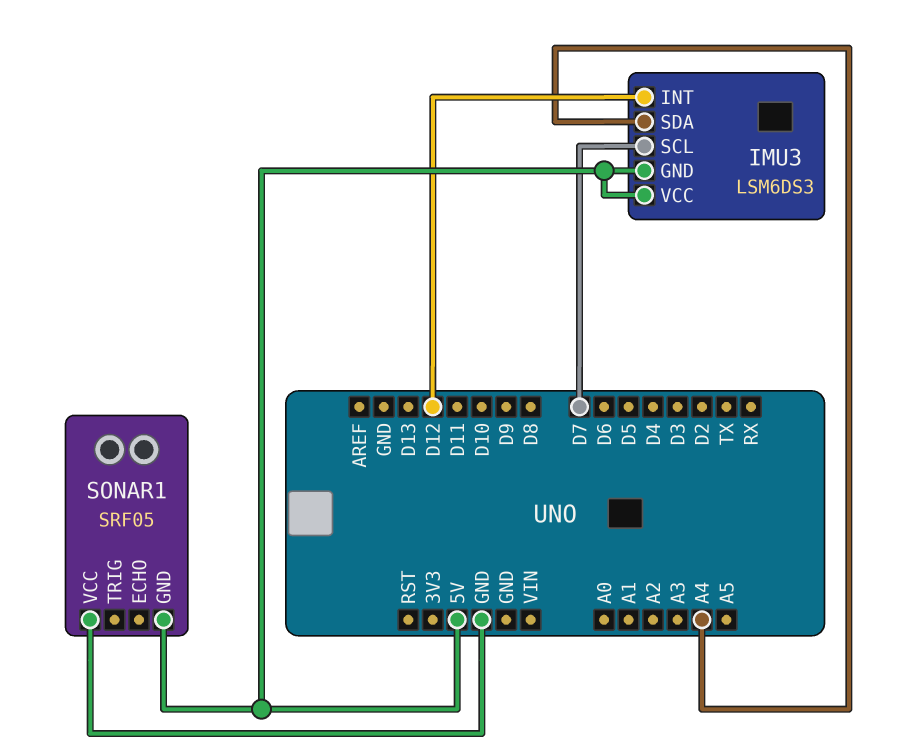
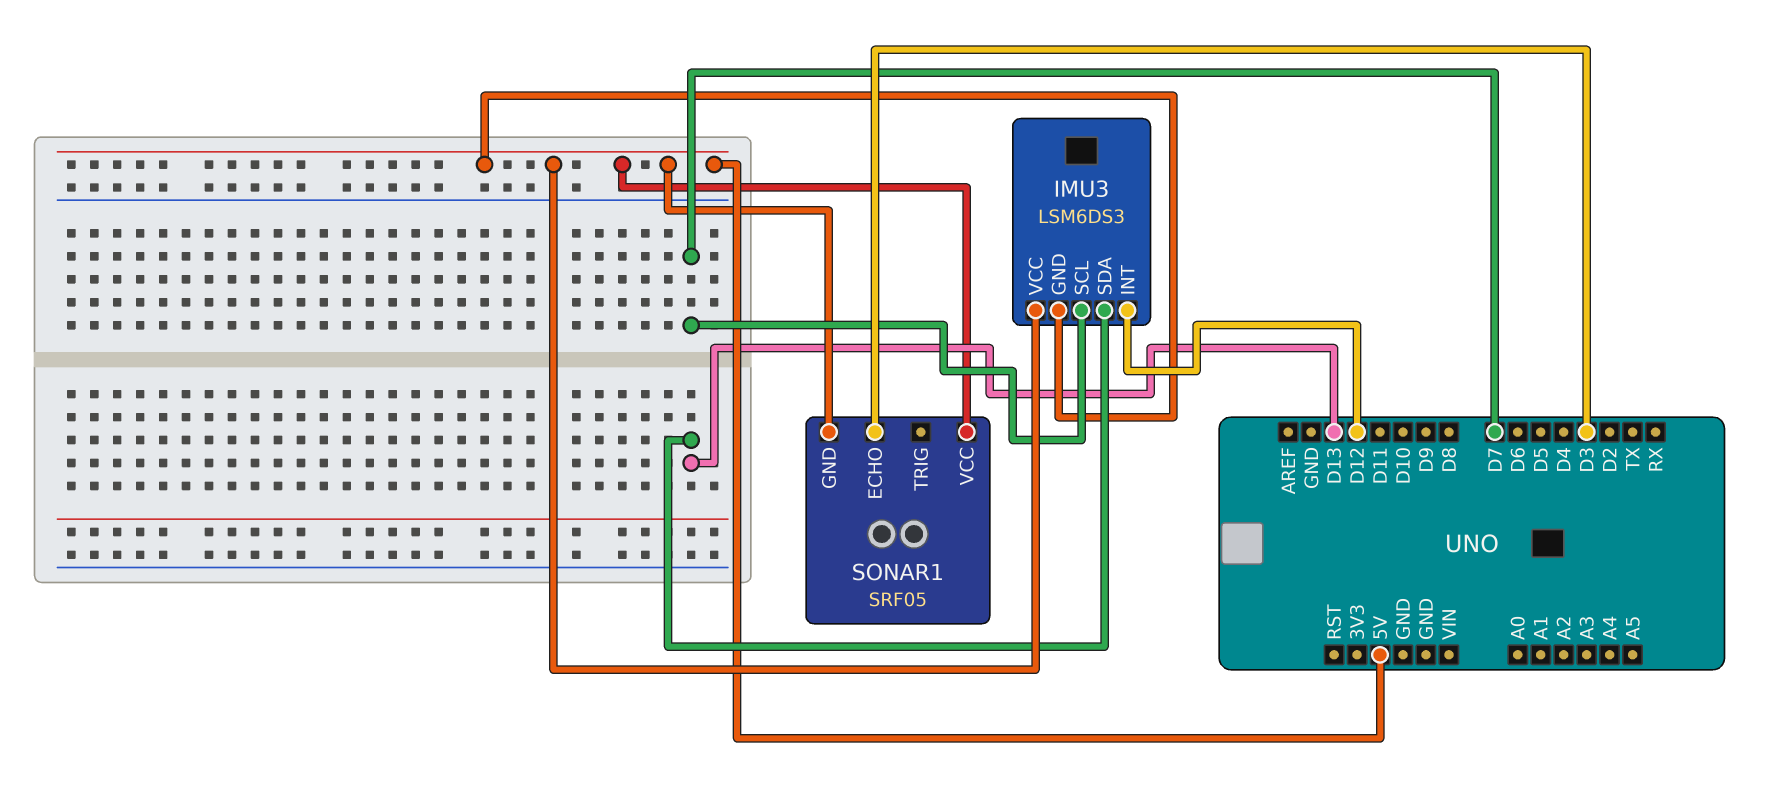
IMU3 pin SDA: A4 -> D13
SONAR1 pin ECHO: none -> D3
SONAR1 pin VCC: GND -> 5V

